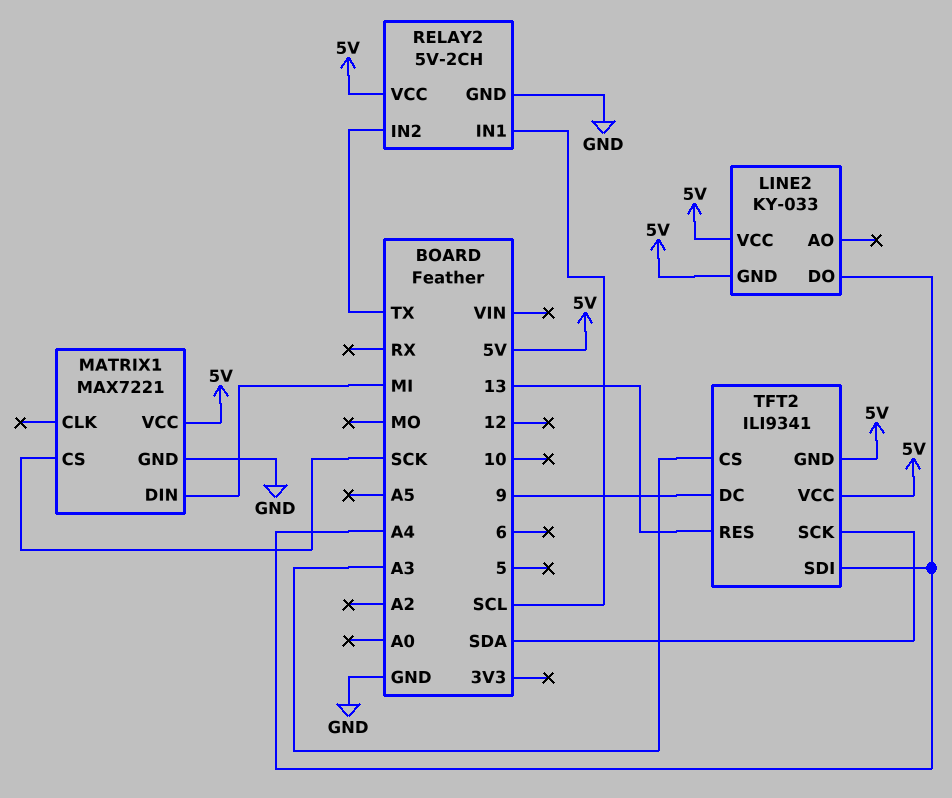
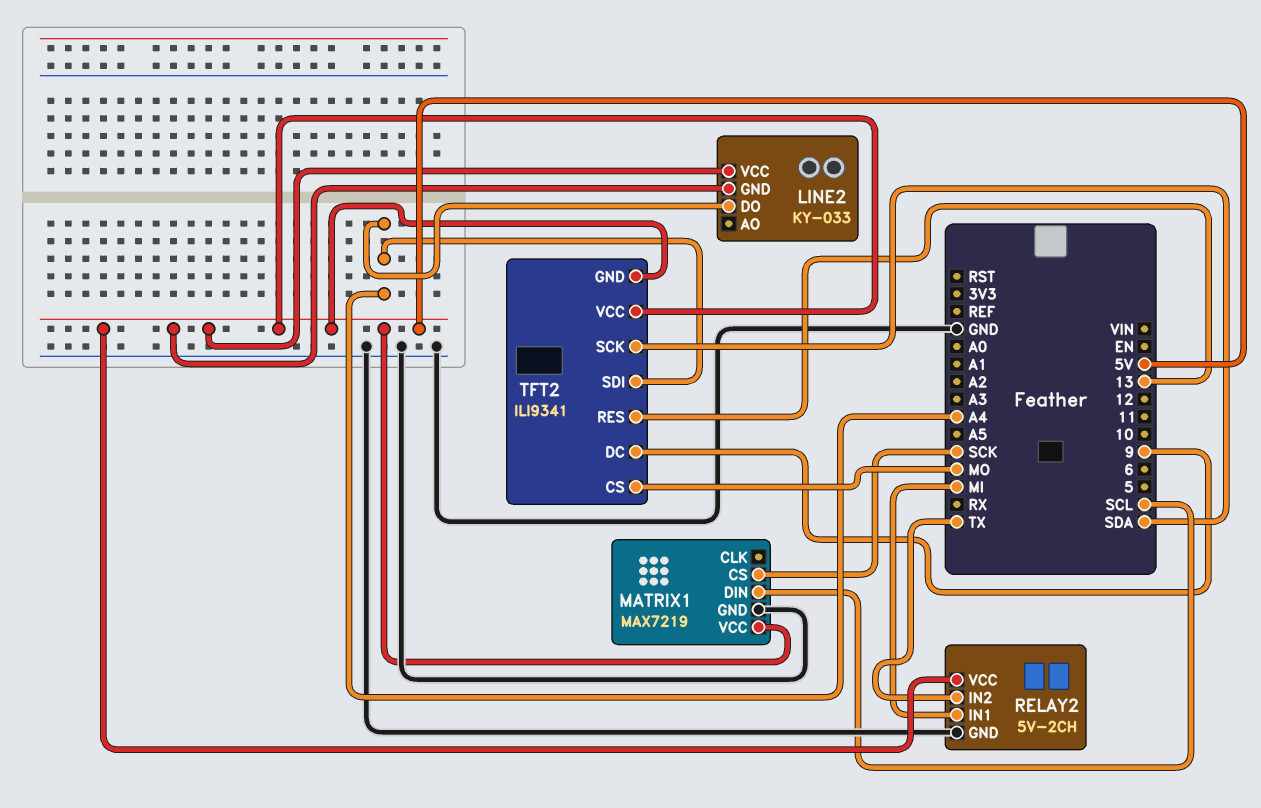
MATRIX1: MAX7221 -> MAX7219
MATRIX1 pin DIN: MI -> SCL
RELAY2 pin IN1: SCL -> MI
TFT2 pin CS: A3 -> MO

